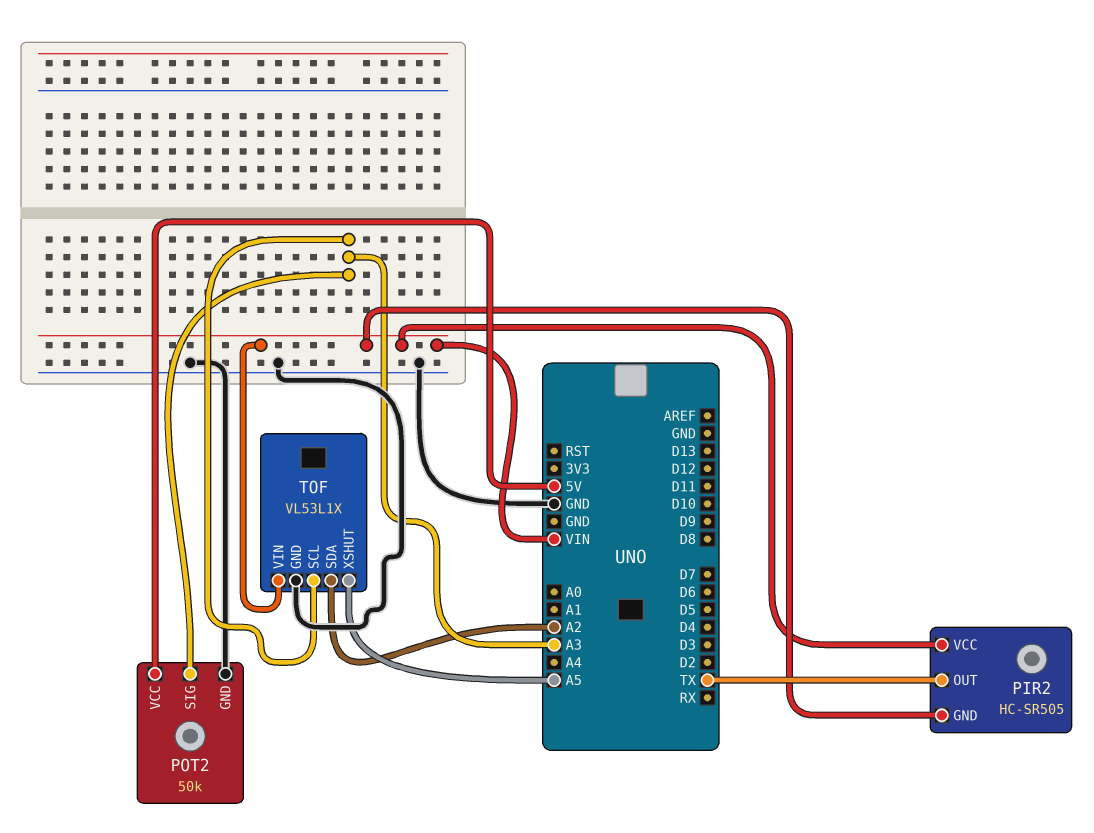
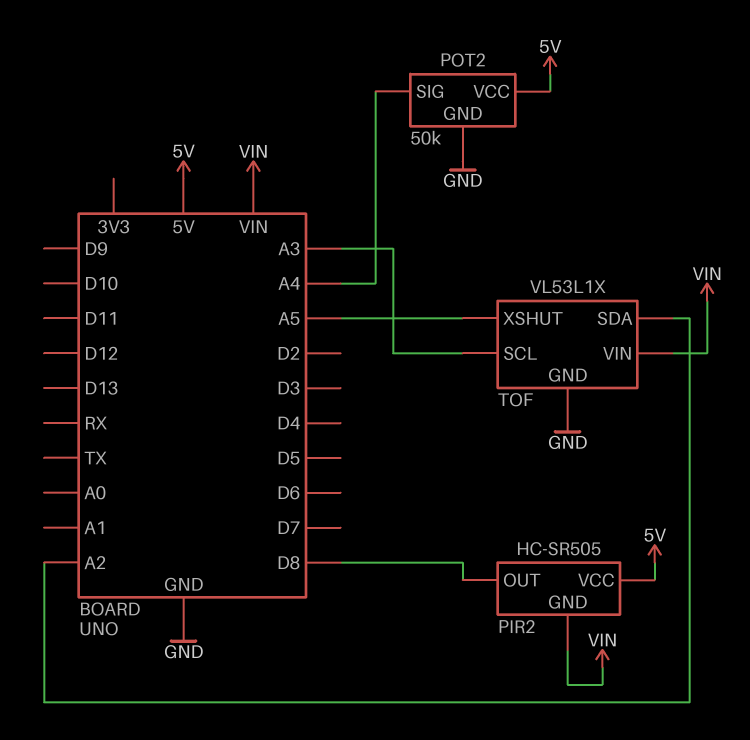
PIR2 pin OUT: TX -> D8
PIR2 pin VCC: VIN -> 5V
POT2 pin SIG: A3 -> A4

